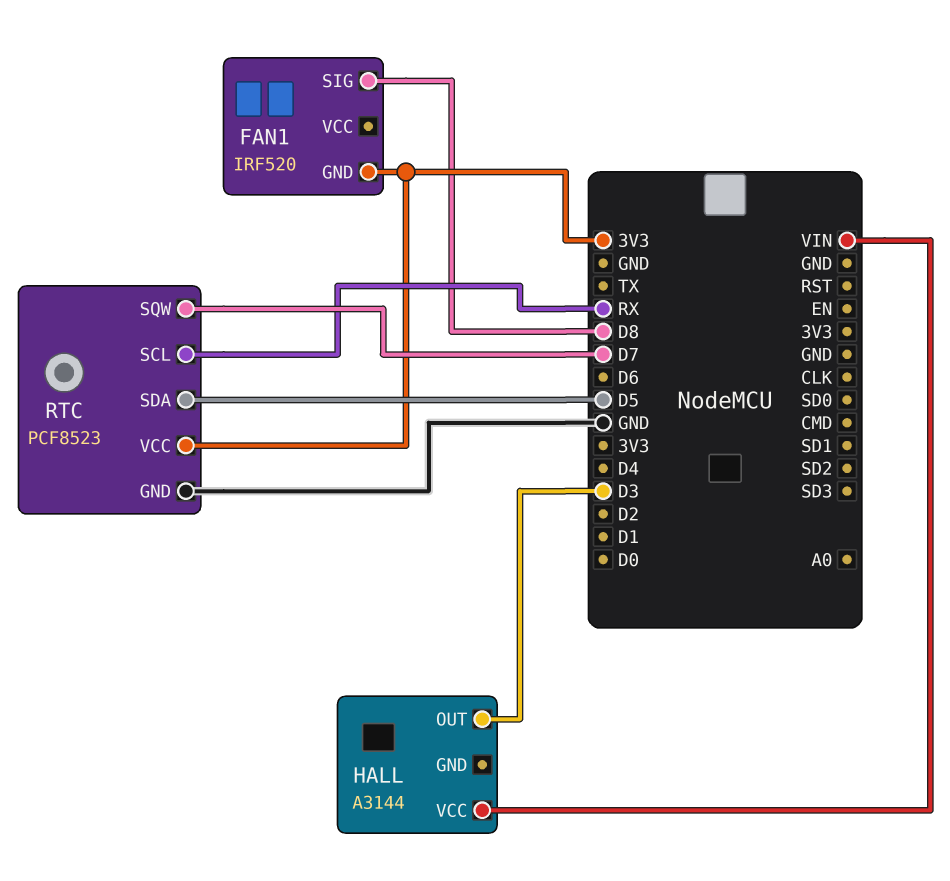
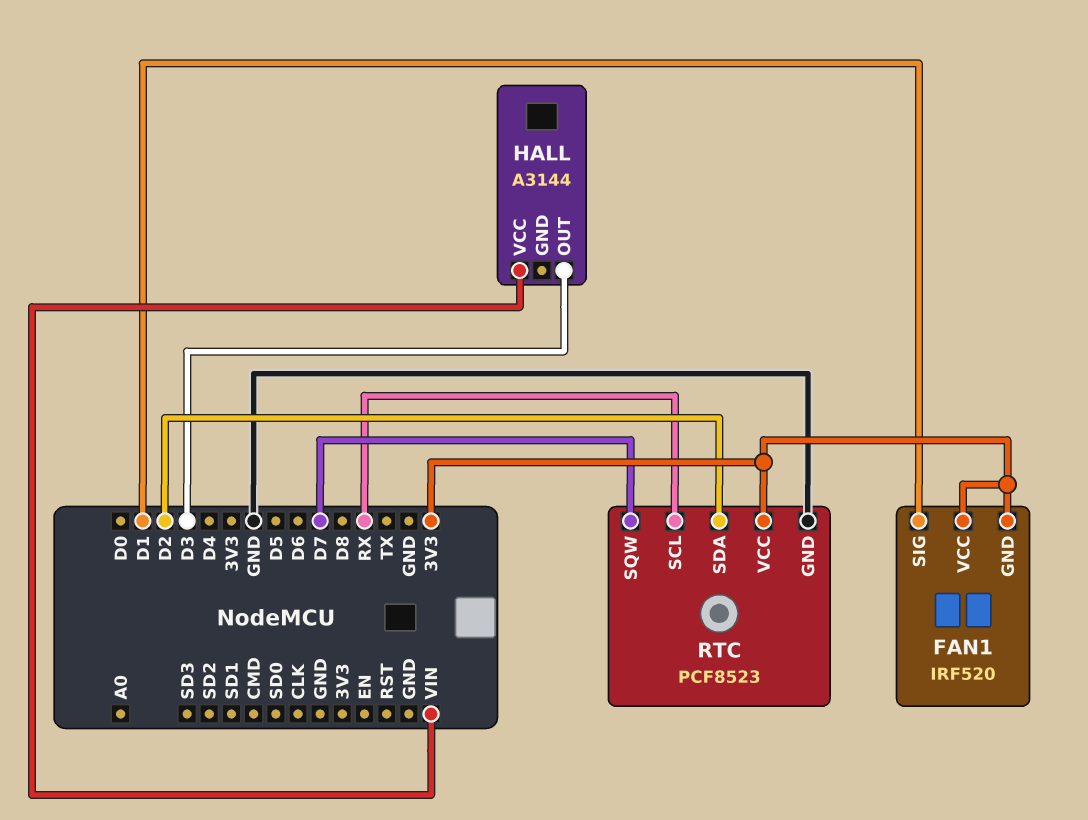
FAN1 pin SIG: D8 -> D1
FAN1 pin VCC: none -> 3V3
RTC pin SDA: D5 -> D2

